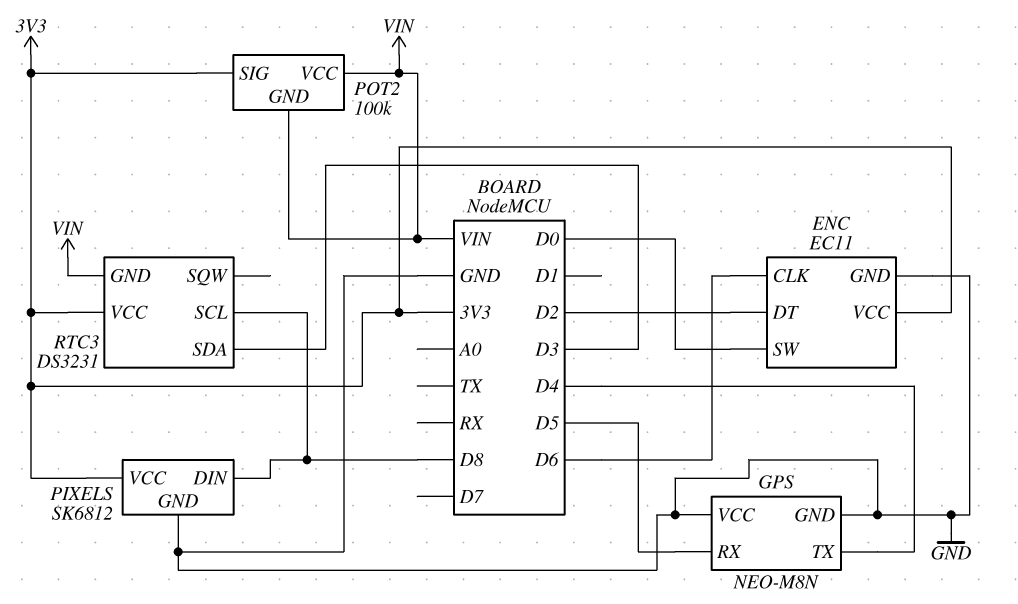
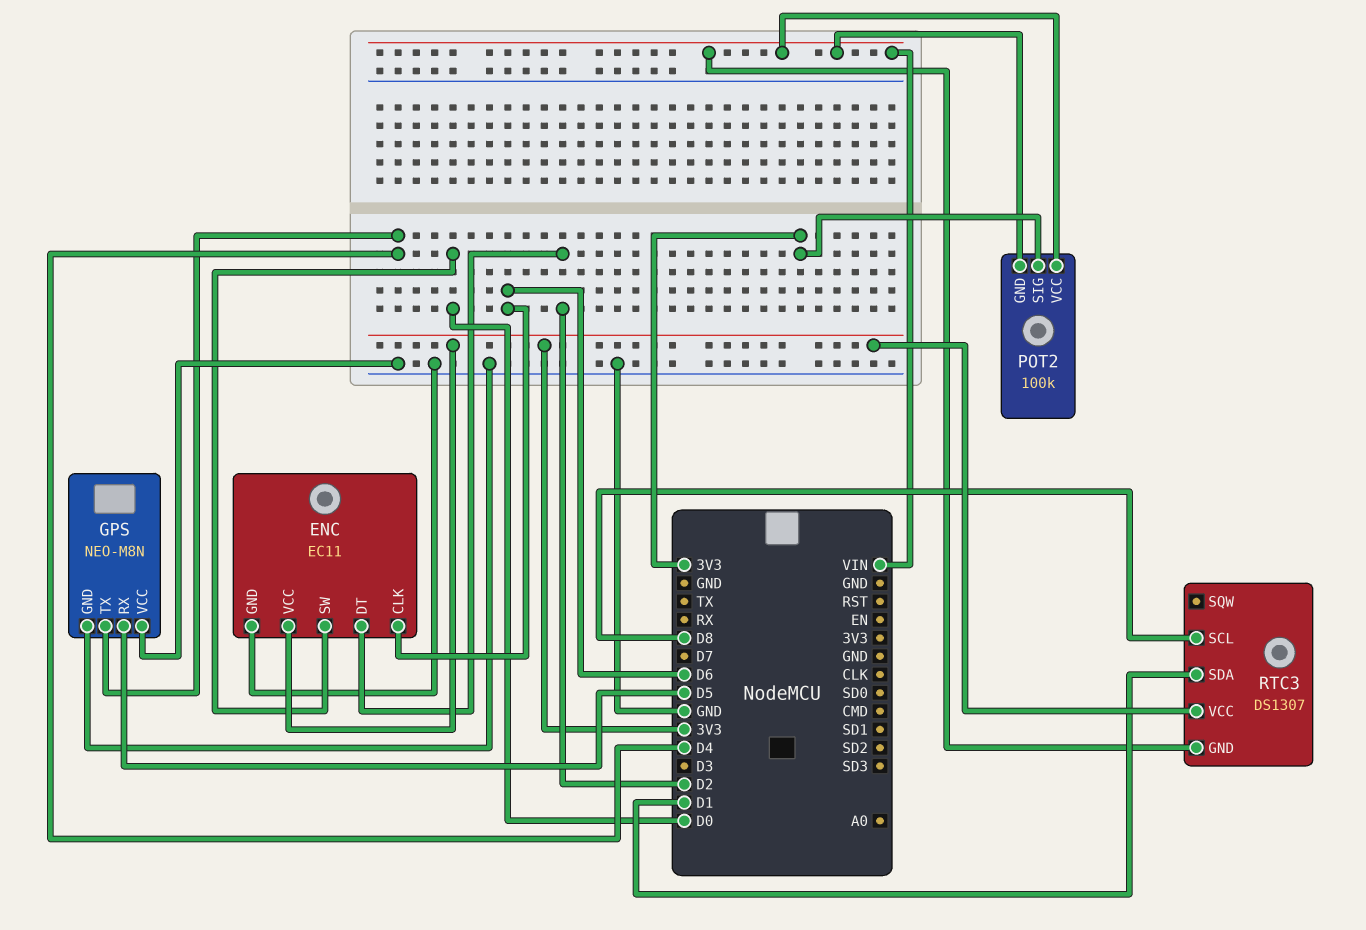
PIXELS: SK6812 -> none
PIXELS pin DIN: D8 -> none
PIXELS pin GND: GND -> none
PIXELS pin VCC: 3V3 -> none
RTC3: DS3231 -> DS1307
RTC3 pin SDA: D3 -> D1

